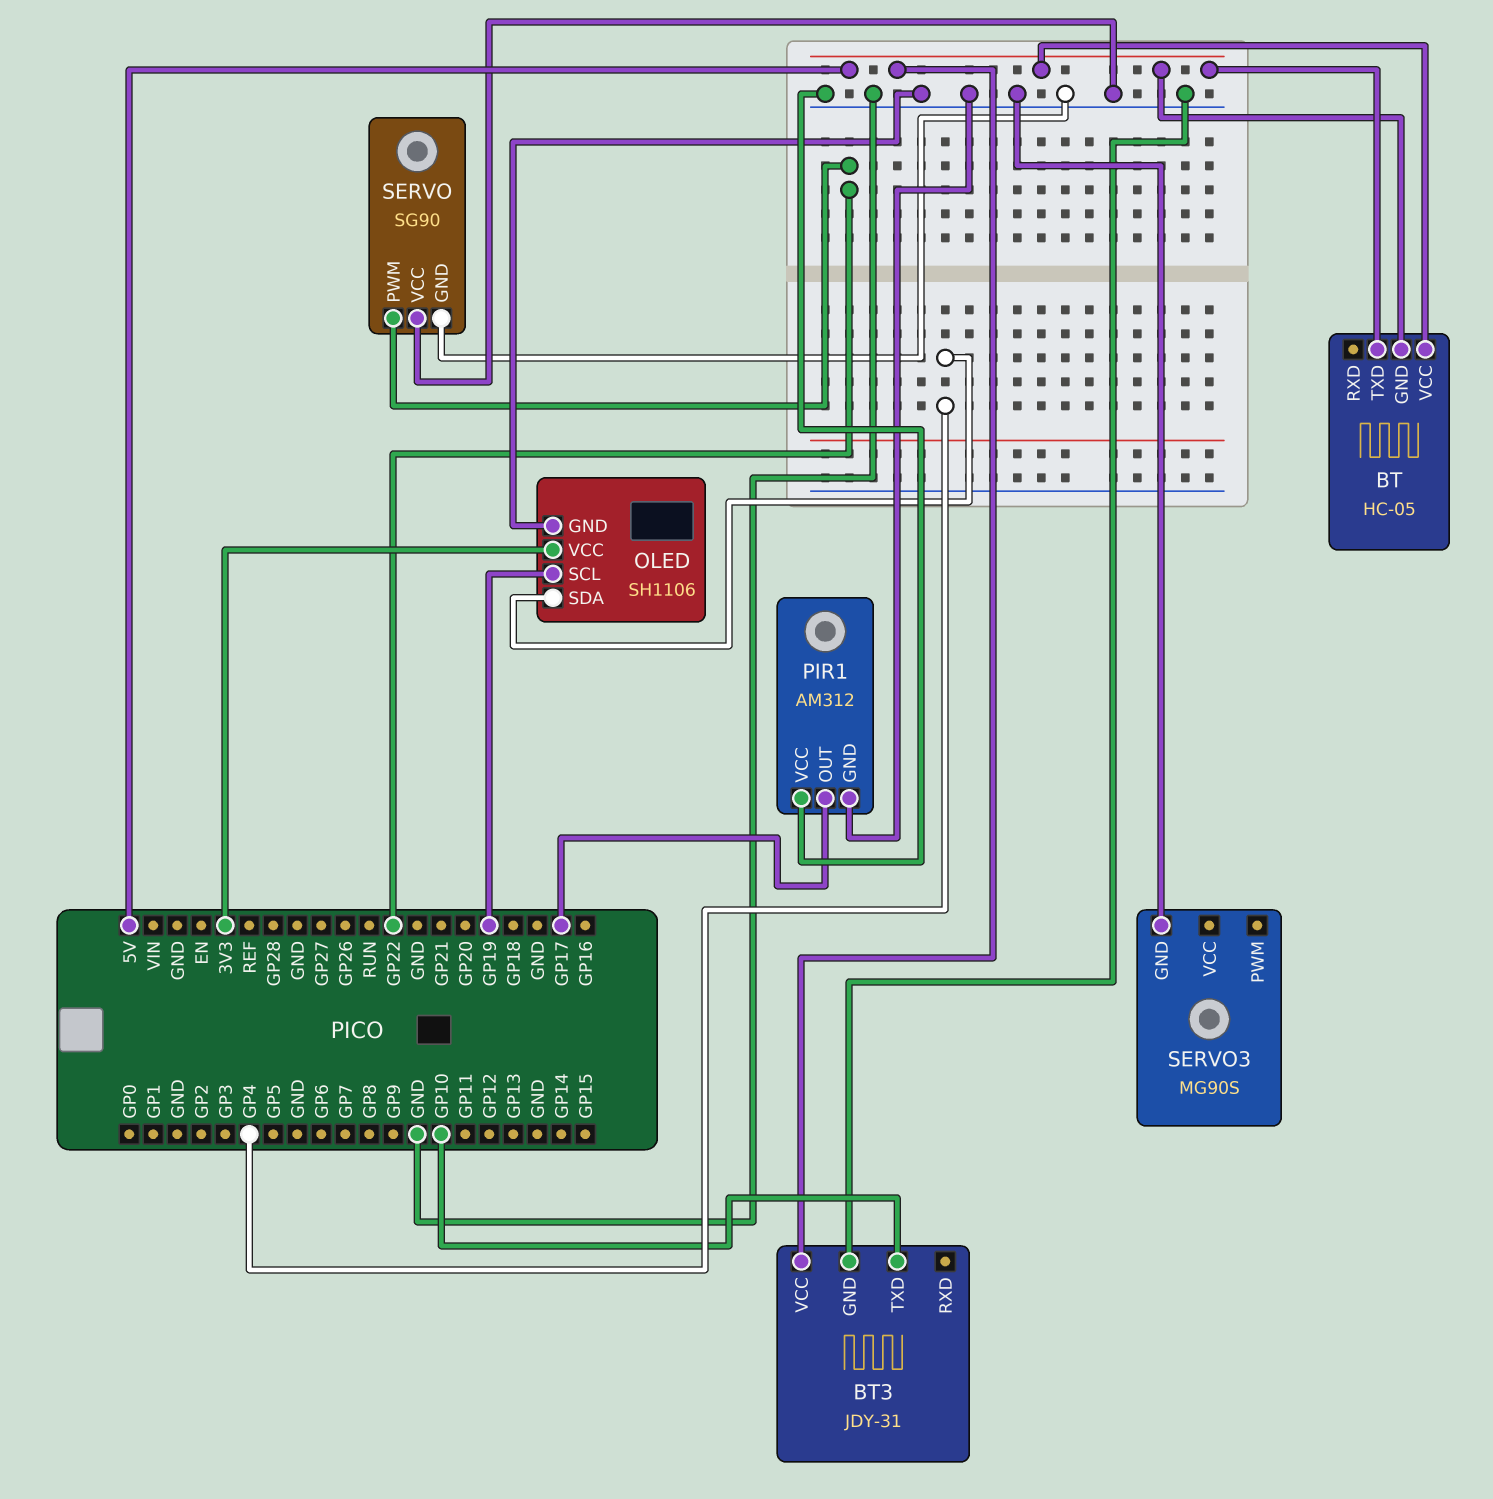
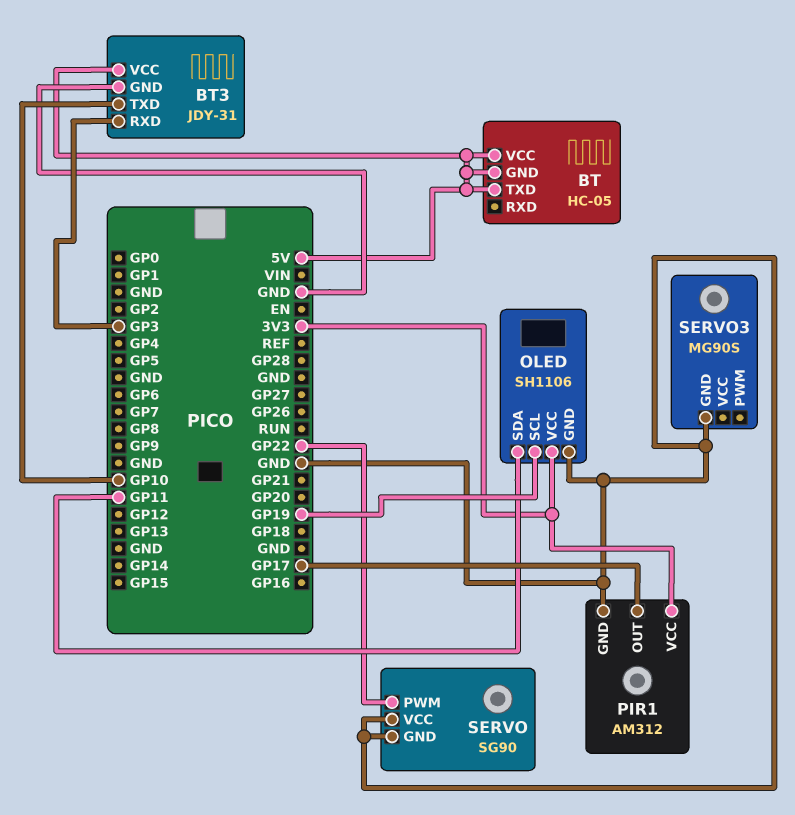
BT3 pin RXD: none -> GP3
OLED pin SDA: GP4 -> GP11
PIR1 pin VCC: GND -> 3V3

